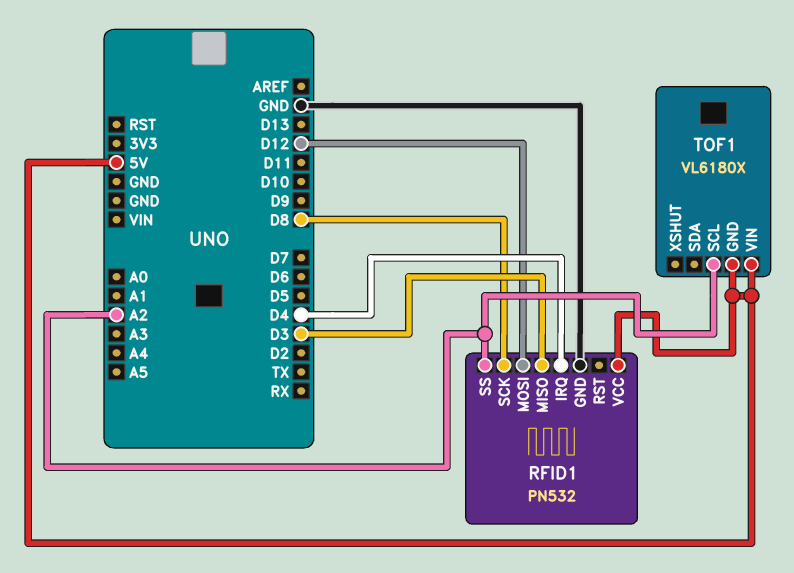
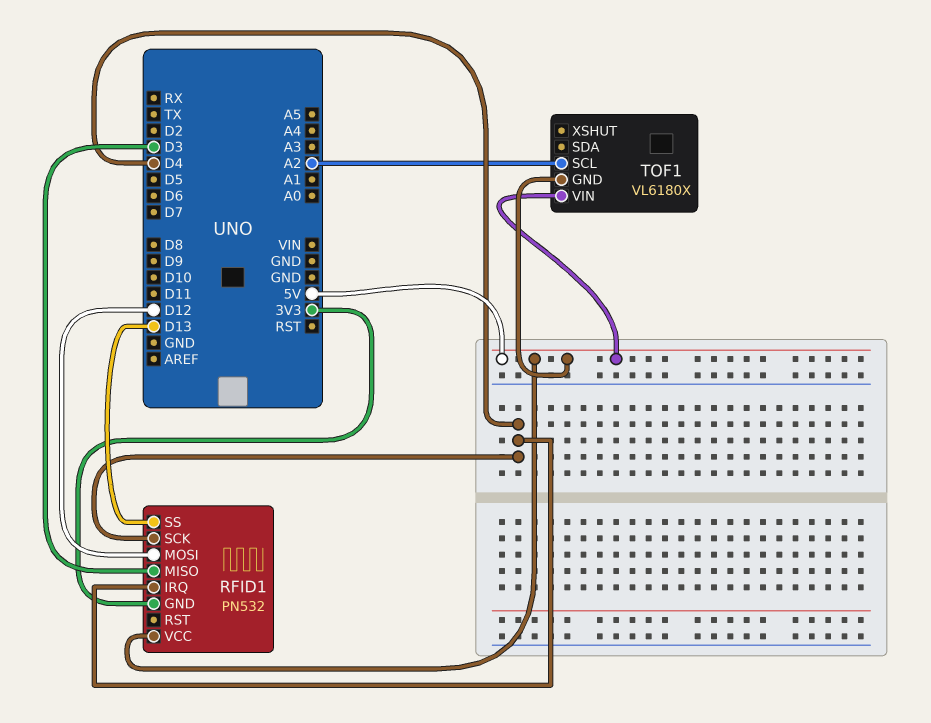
RFID1 pin GND: GND -> 3V3
RFID1 pin SCK: D8 -> D4
RFID1 pin SS: A2 -> D13

